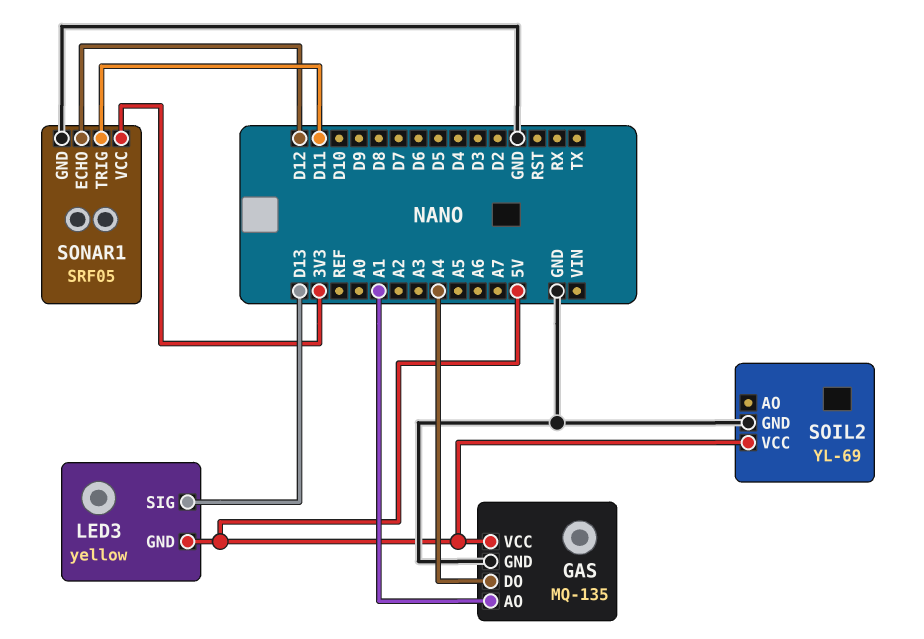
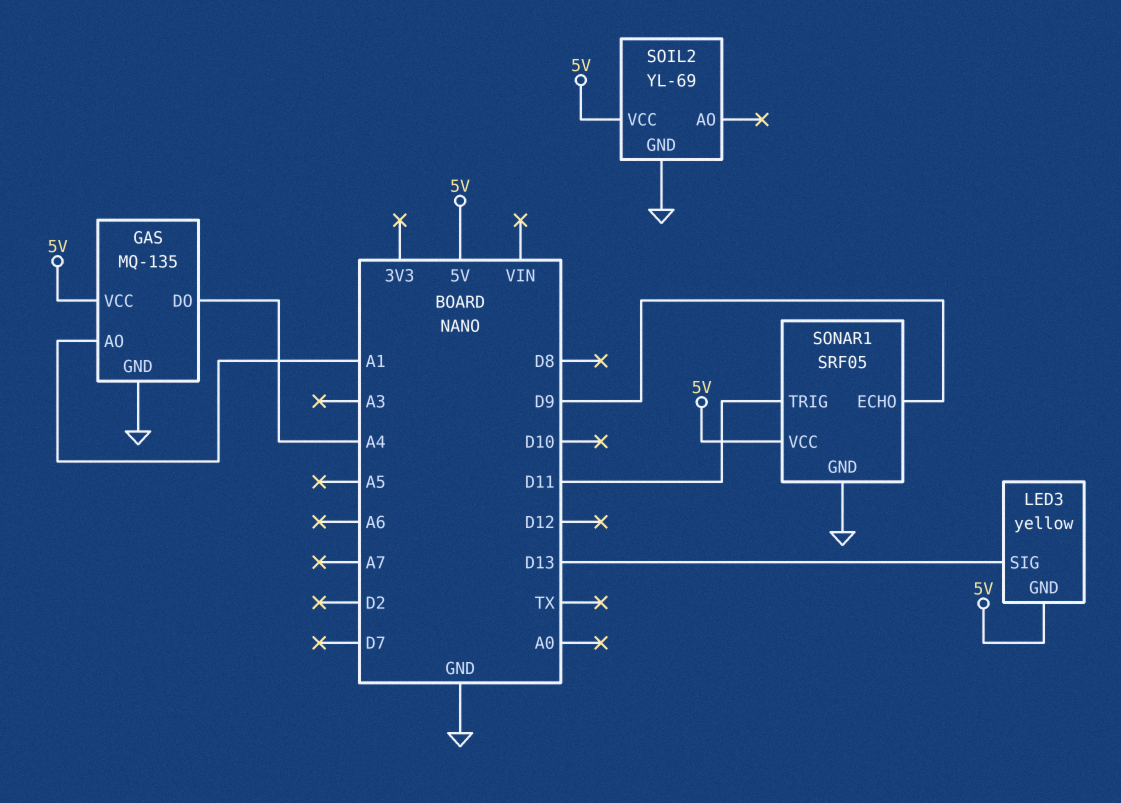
SONAR1 pin ECHO: D12 -> D9
SONAR1 pin VCC: 3V3 -> 5V

